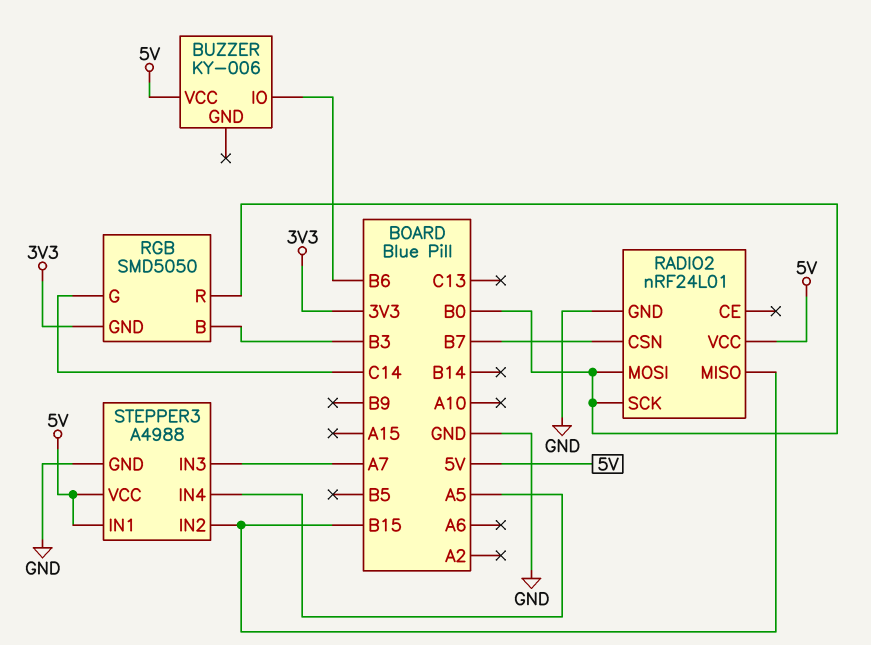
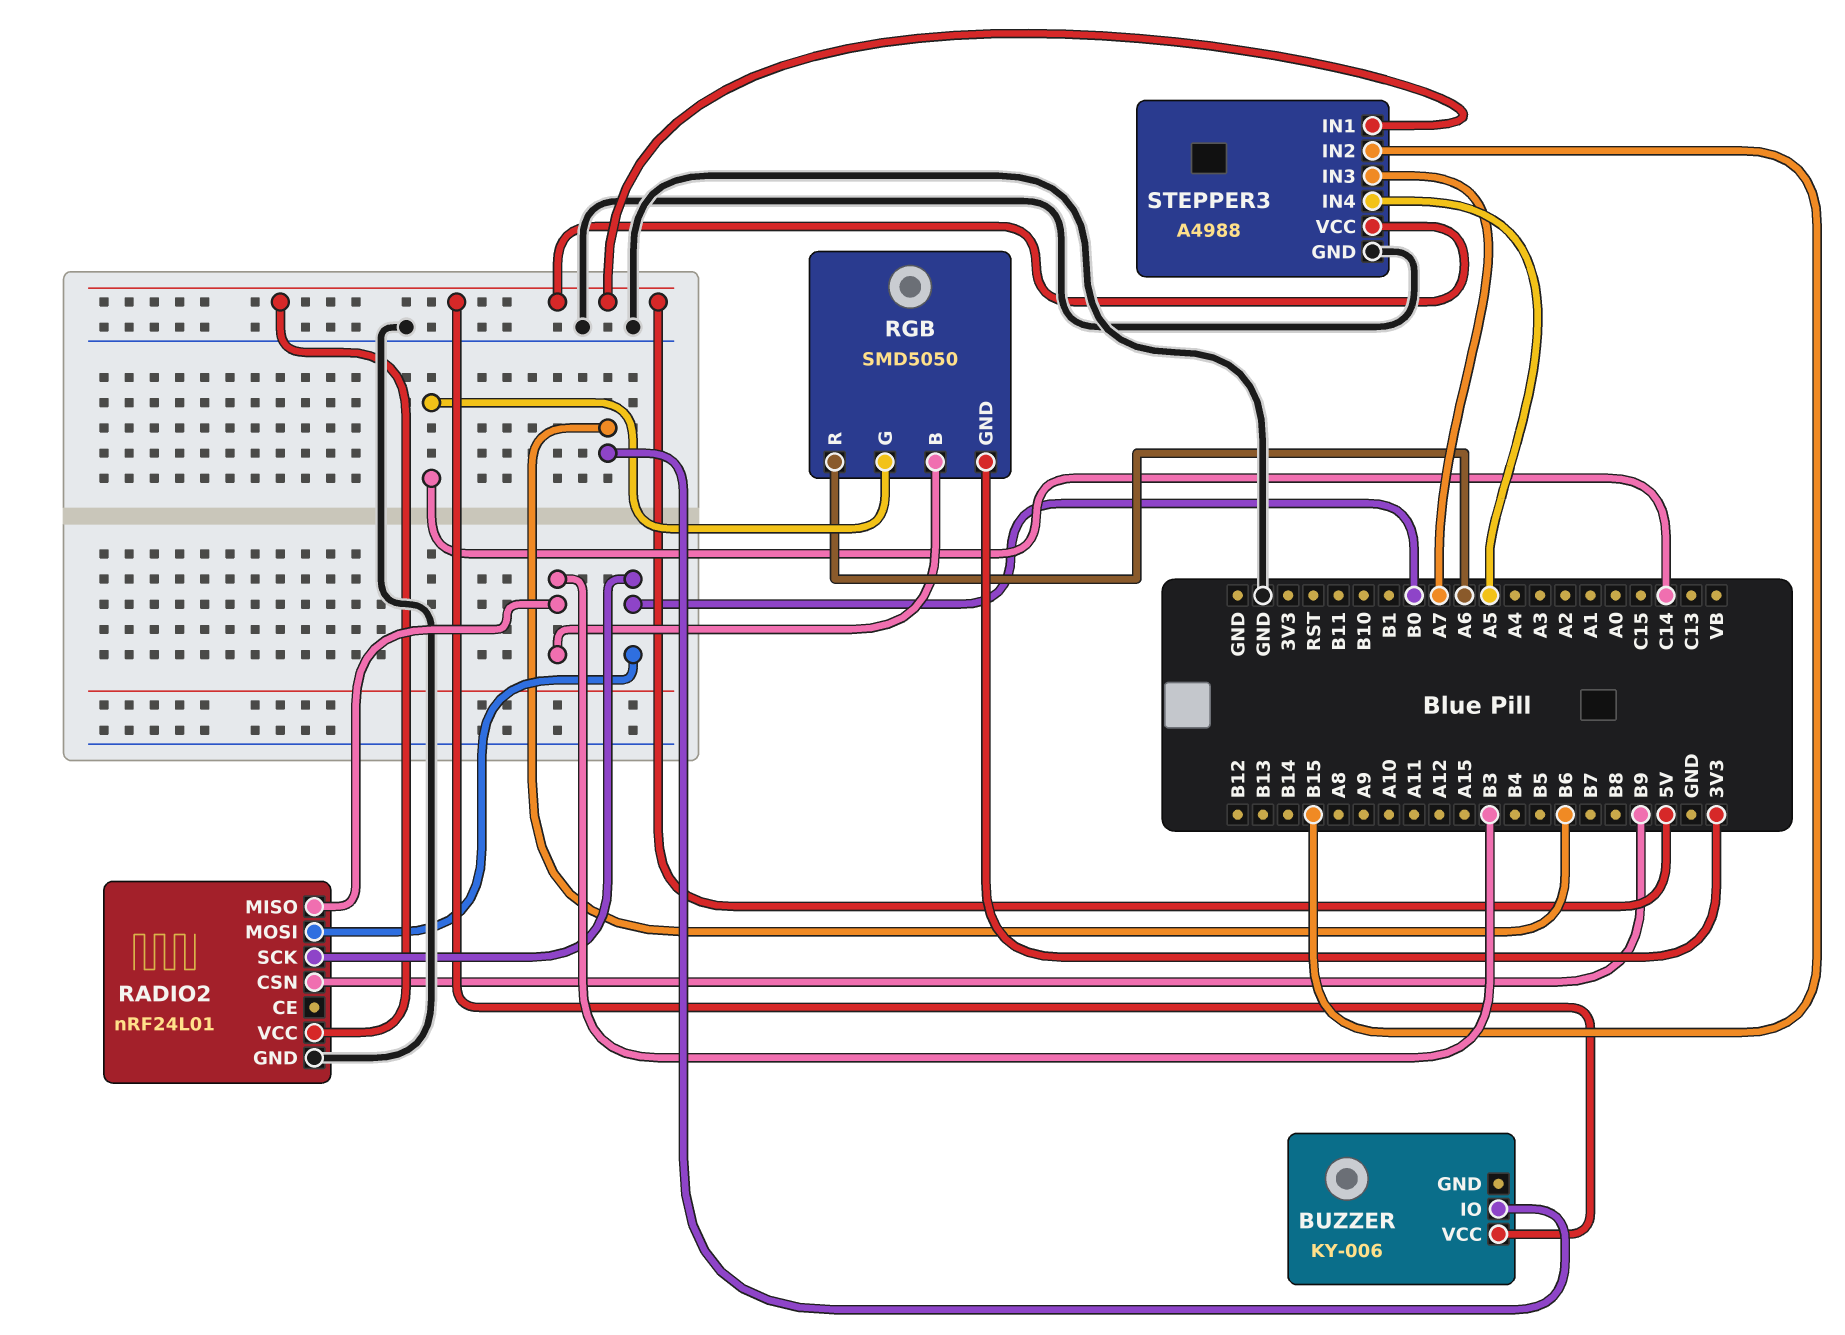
RADIO2 pin CSN: B7 -> B9
RADIO2 pin MISO: B15 -> B3
RGB pin R: B0 -> A6

